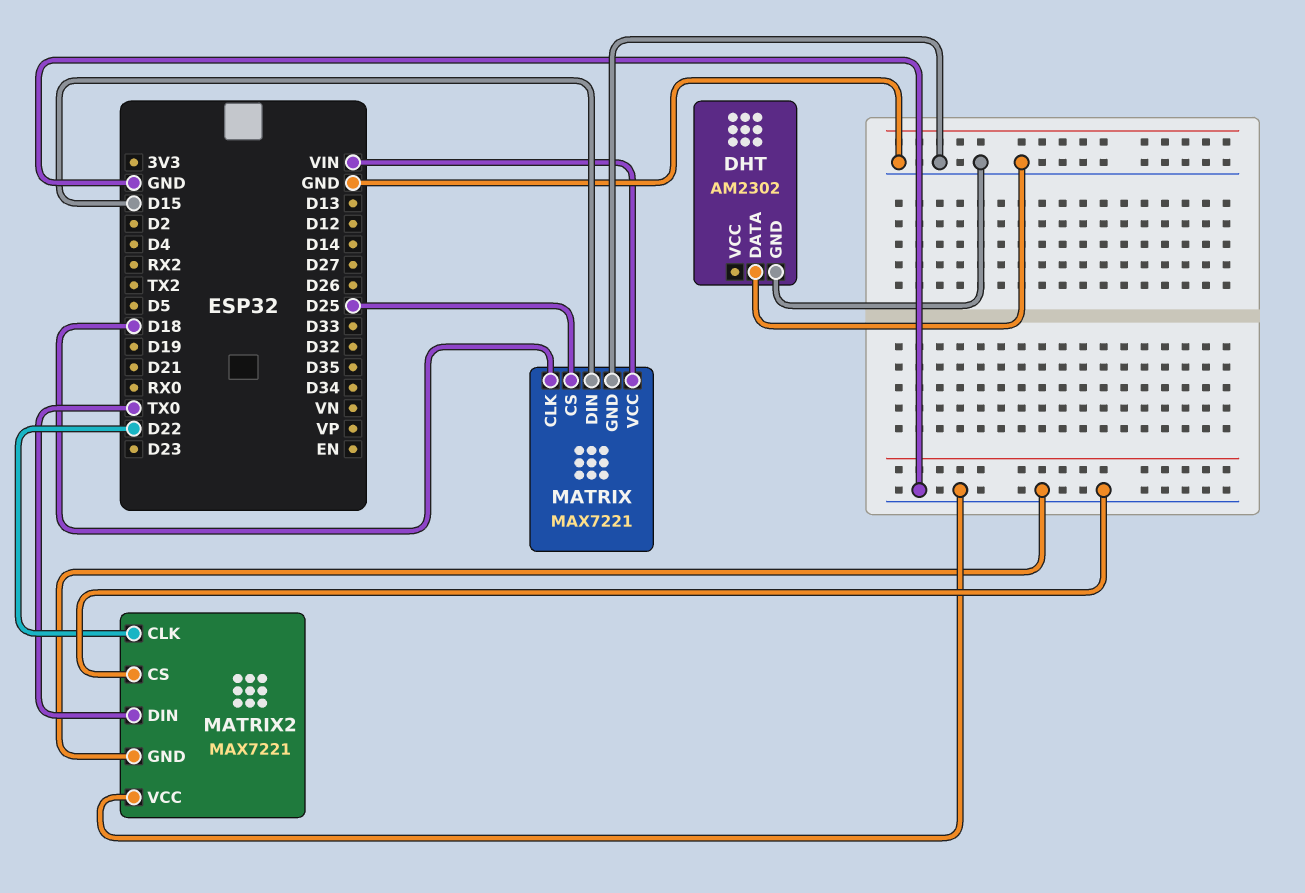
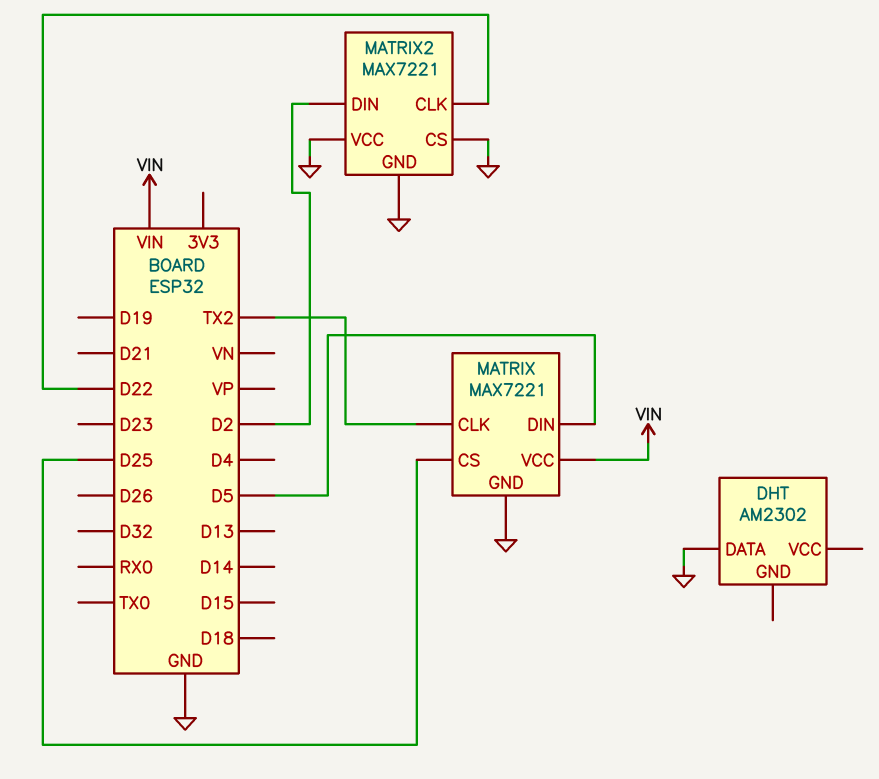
DHT pin GND: GND -> none
MATRIX pin CLK: D18 -> TX2
MATRIX pin DIN: D15 -> D5
MATRIX2 pin DIN: TX0 -> D2

